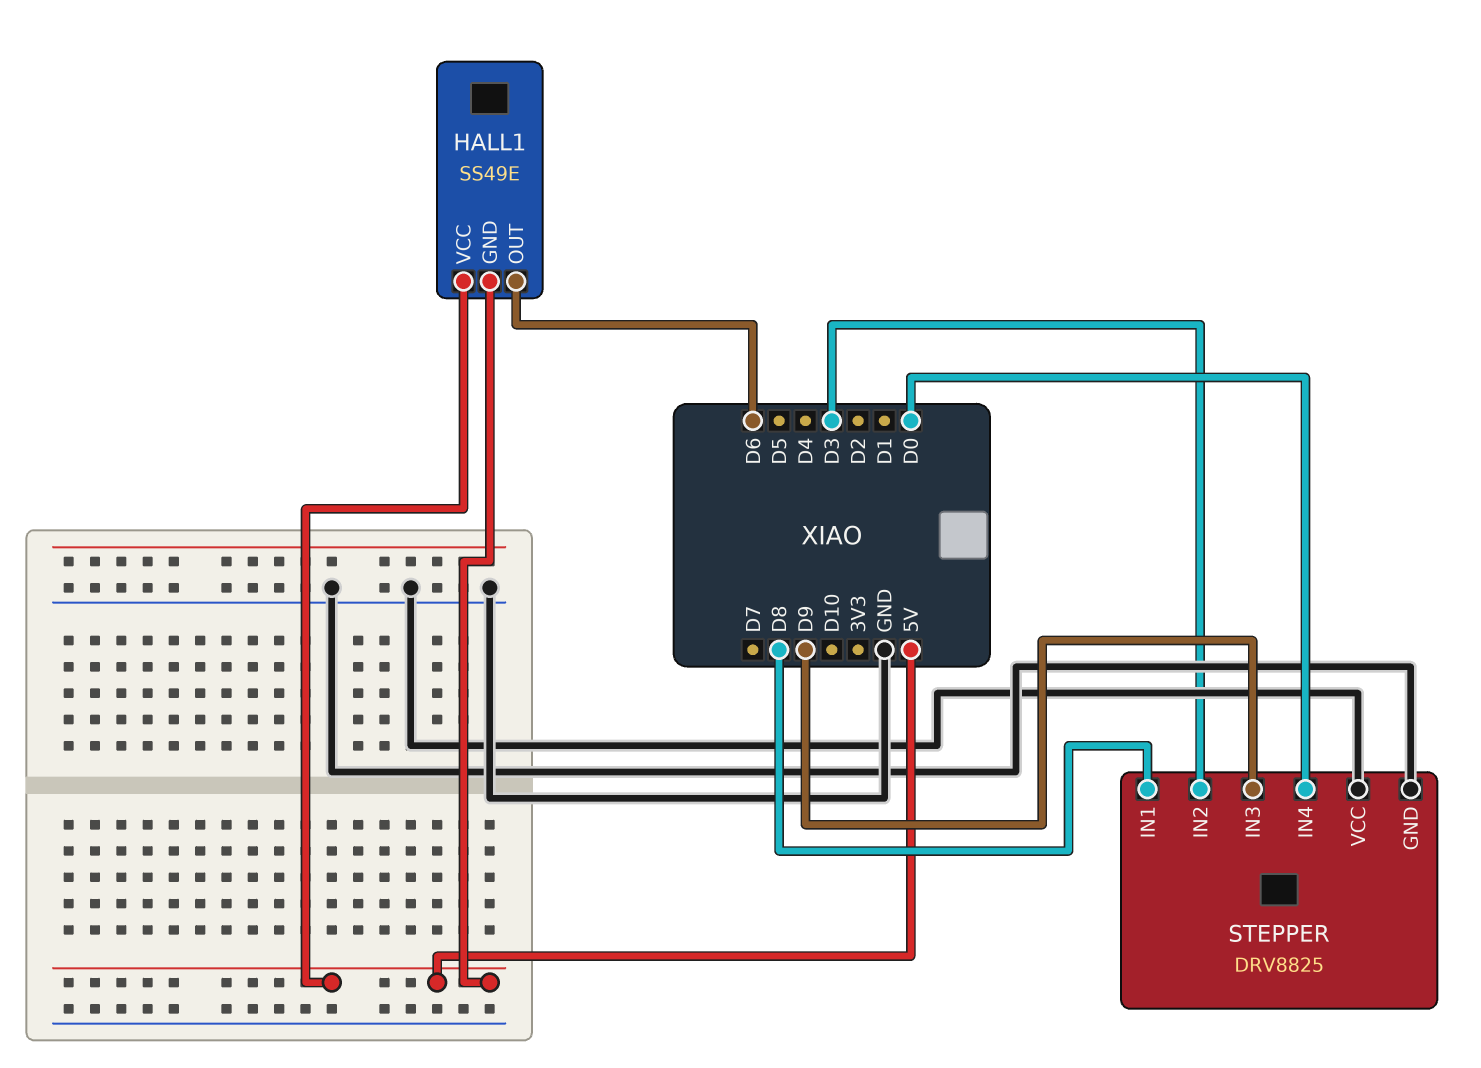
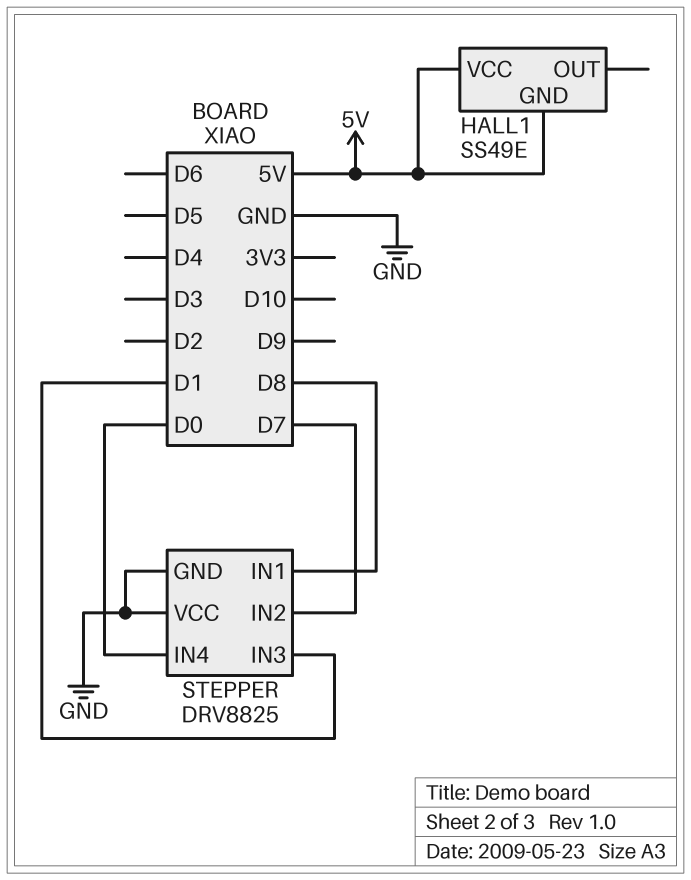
HALL1 pin OUT: D6 -> none
STEPPER pin IN2: D3 -> D7
STEPPER pin IN3: D9 -> D1

